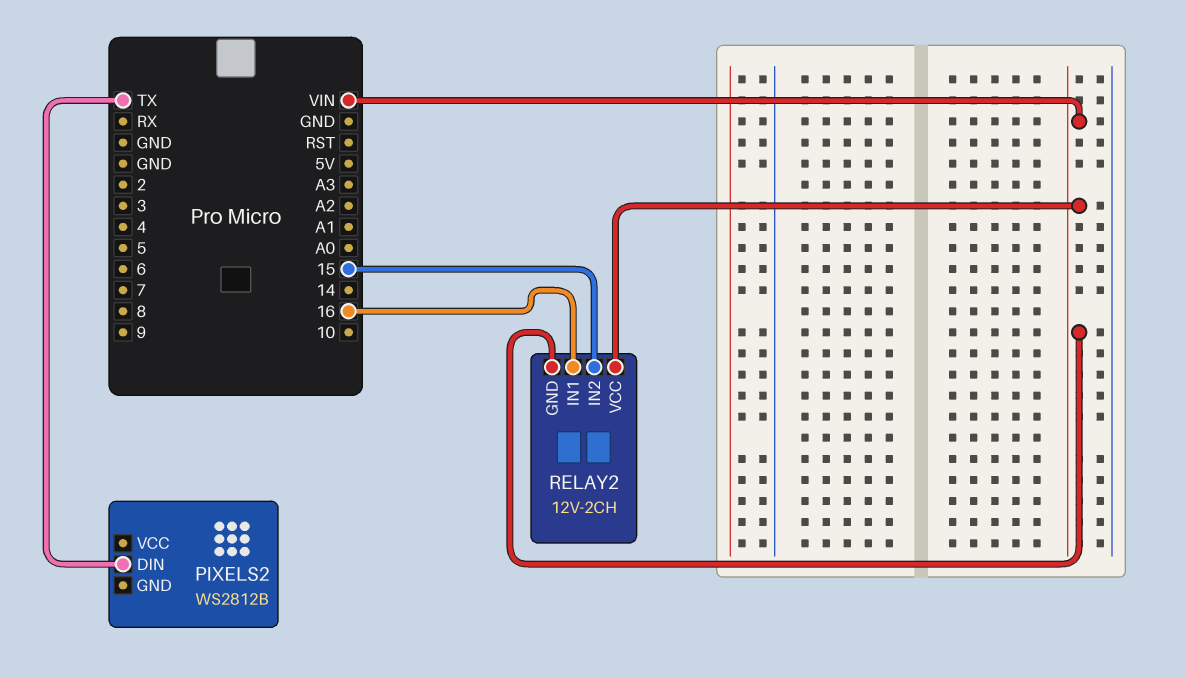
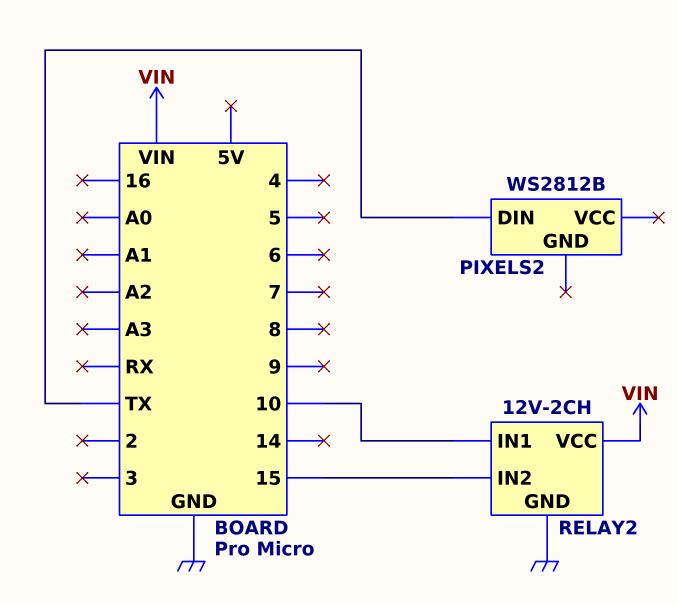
RELAY2 pin GND: VIN -> GND
RELAY2 pin IN1: 16 -> 10

